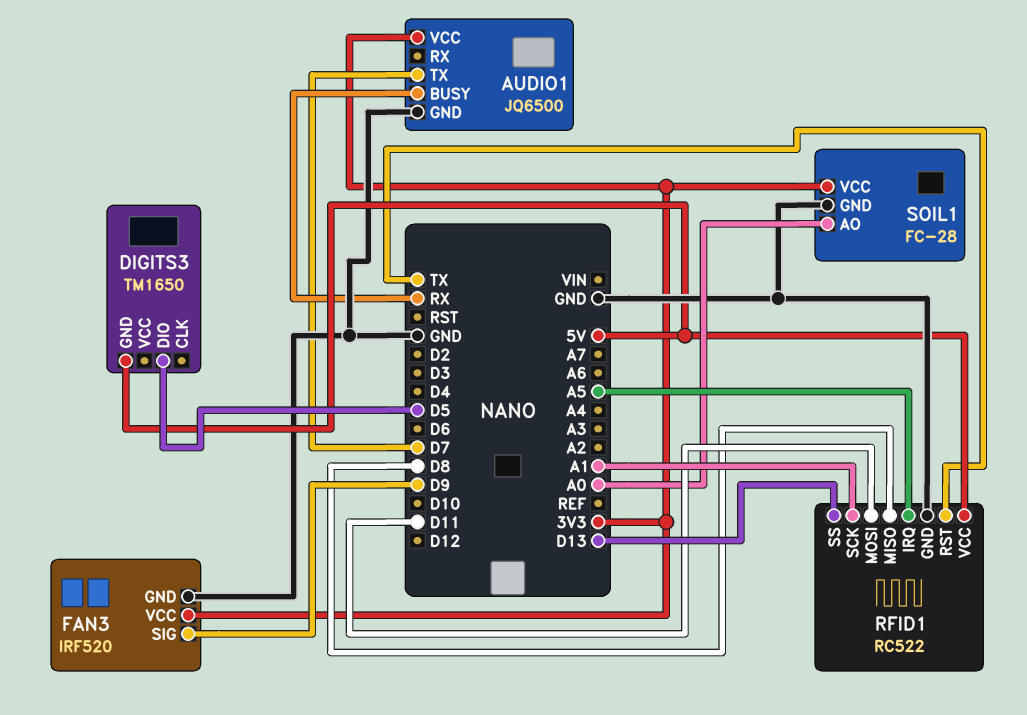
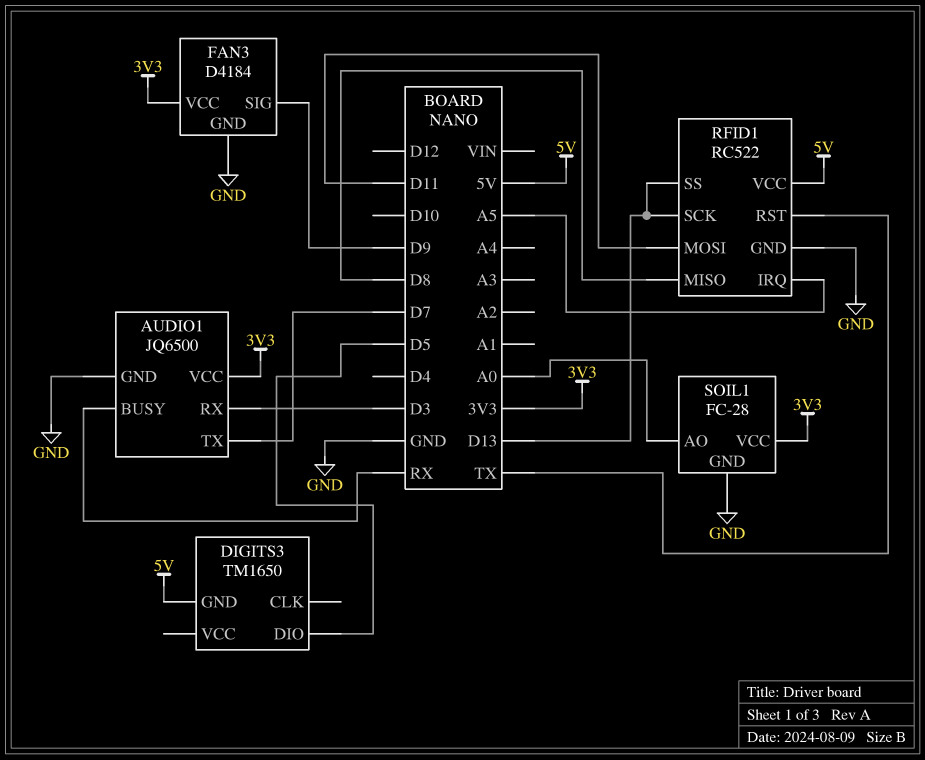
AUDIO1 pin RX: none -> D3
FAN3: IRF520 -> D4184
RFID1 pin SCK: A1 -> D13

